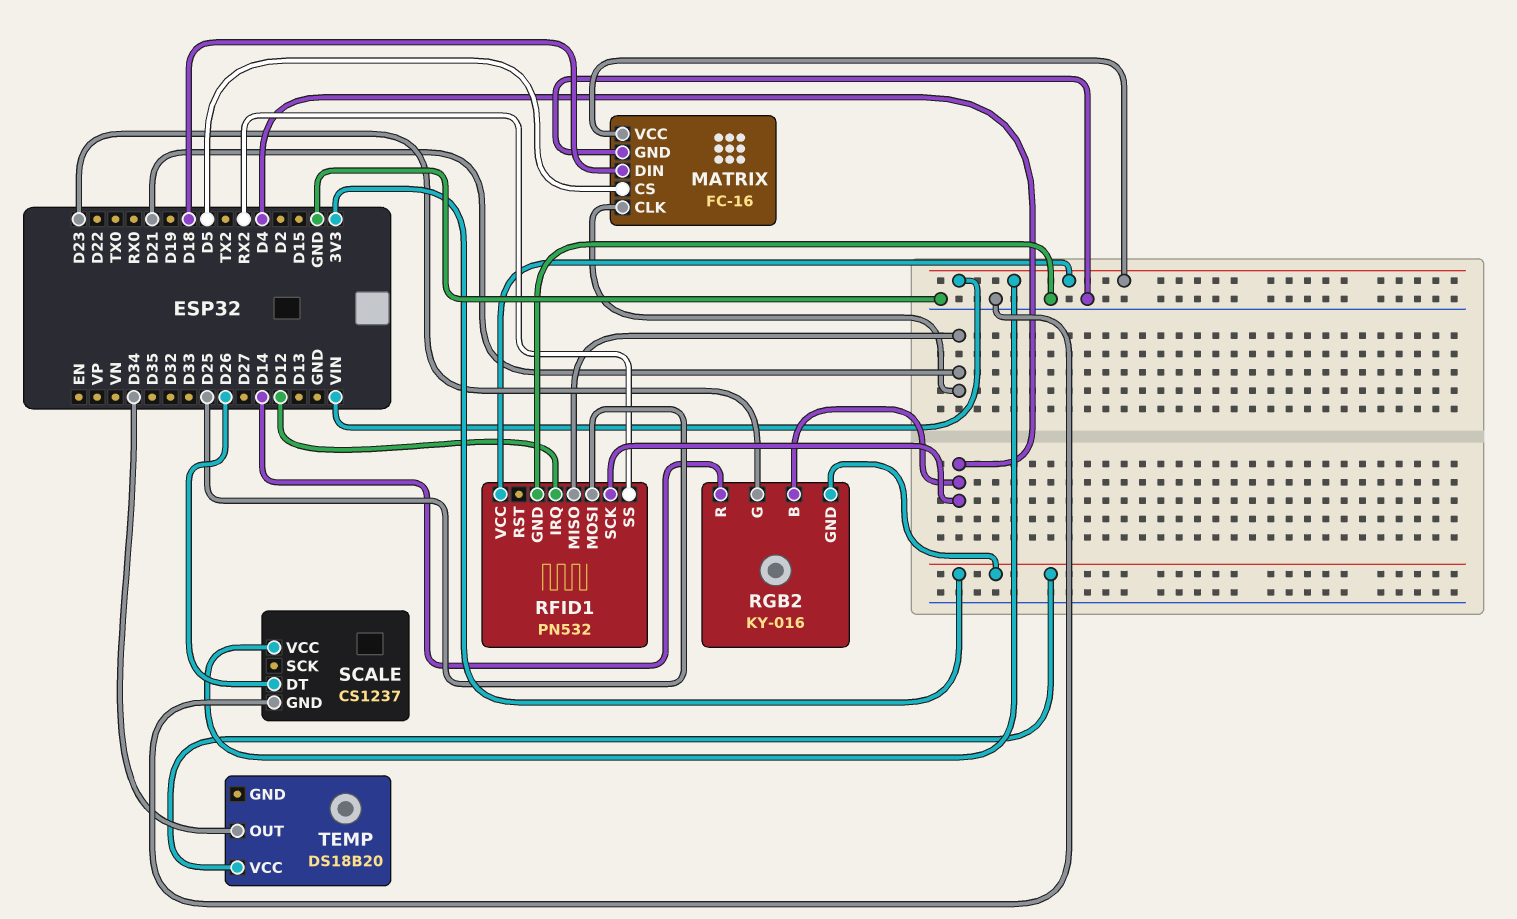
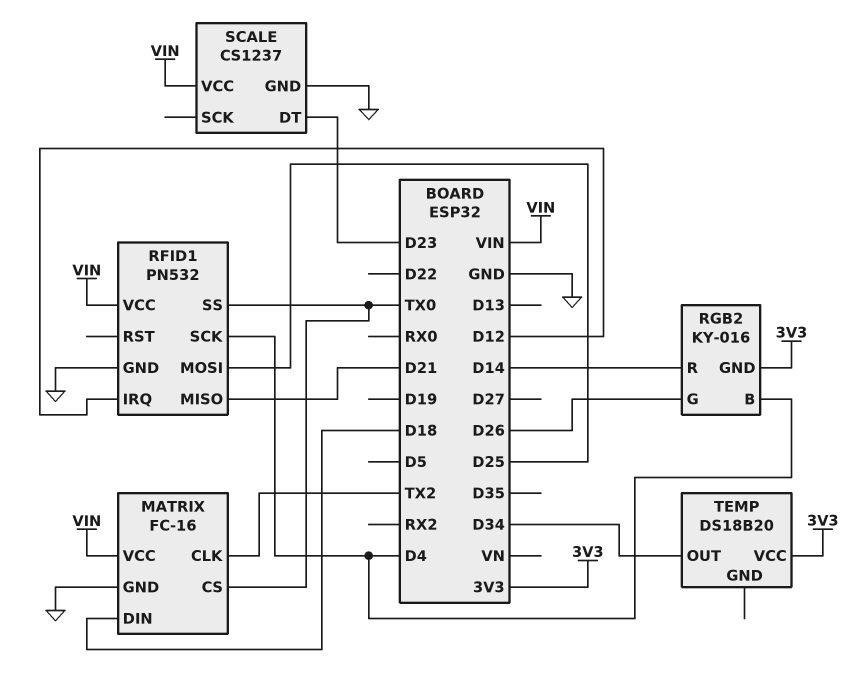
MATRIX pin CLK: D21 -> TX2
MATRIX pin CS: D5 -> TX0
RFID1 pin SS: RX2 -> TX0
RGB2 pin G: D23 -> D26
SCALE pin DT: D26 -> D23

